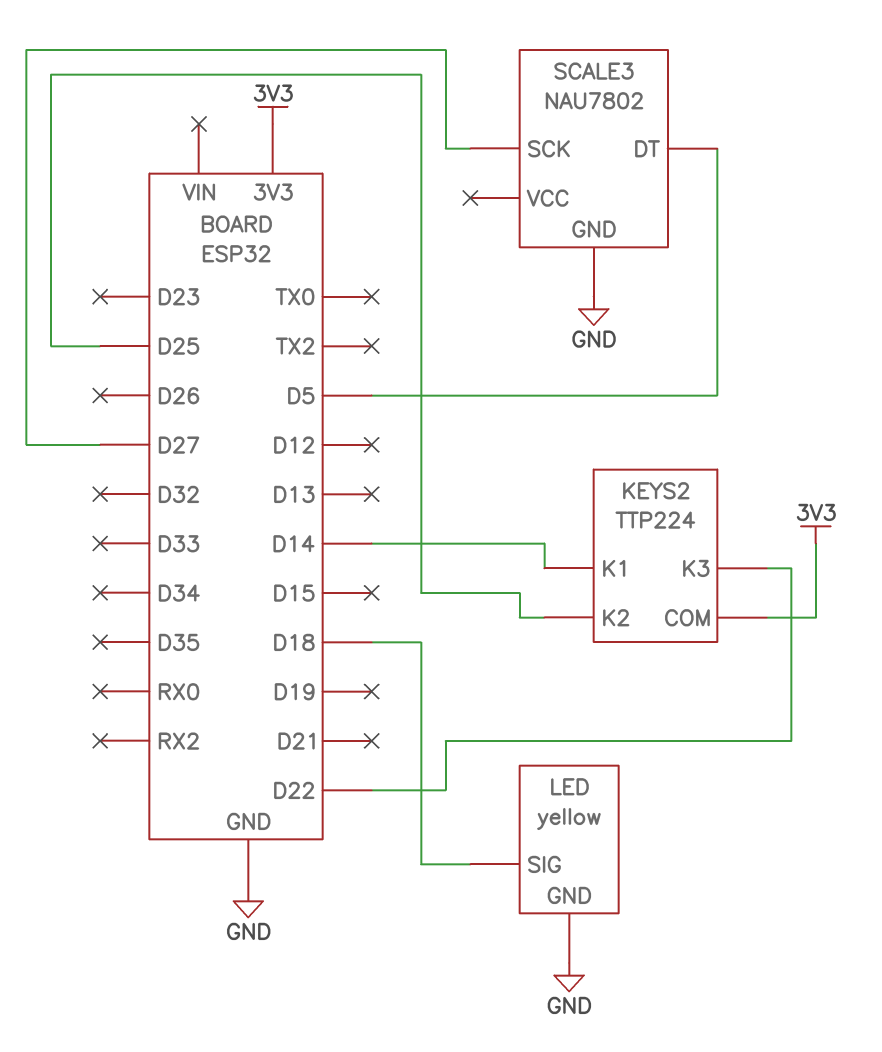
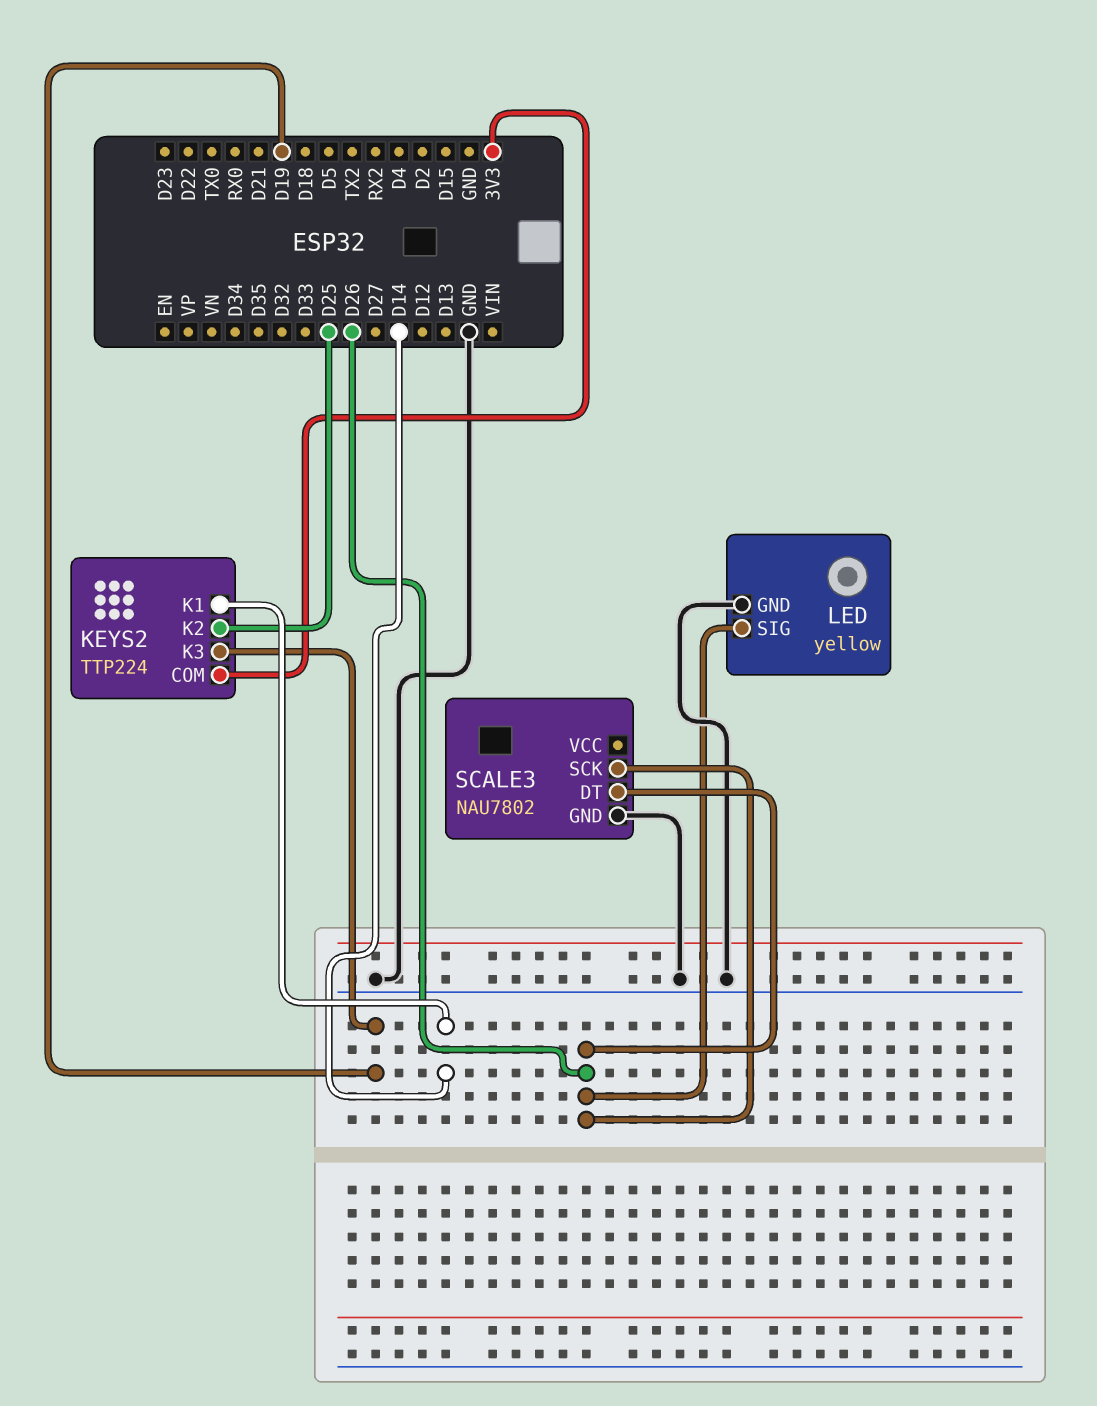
KEYS2 pin K3: D22 -> D19
LED pin SIG: D18 -> D26
SCALE3 pin DT: D5 -> D26
SCALE3 pin SCK: D27 -> D26

